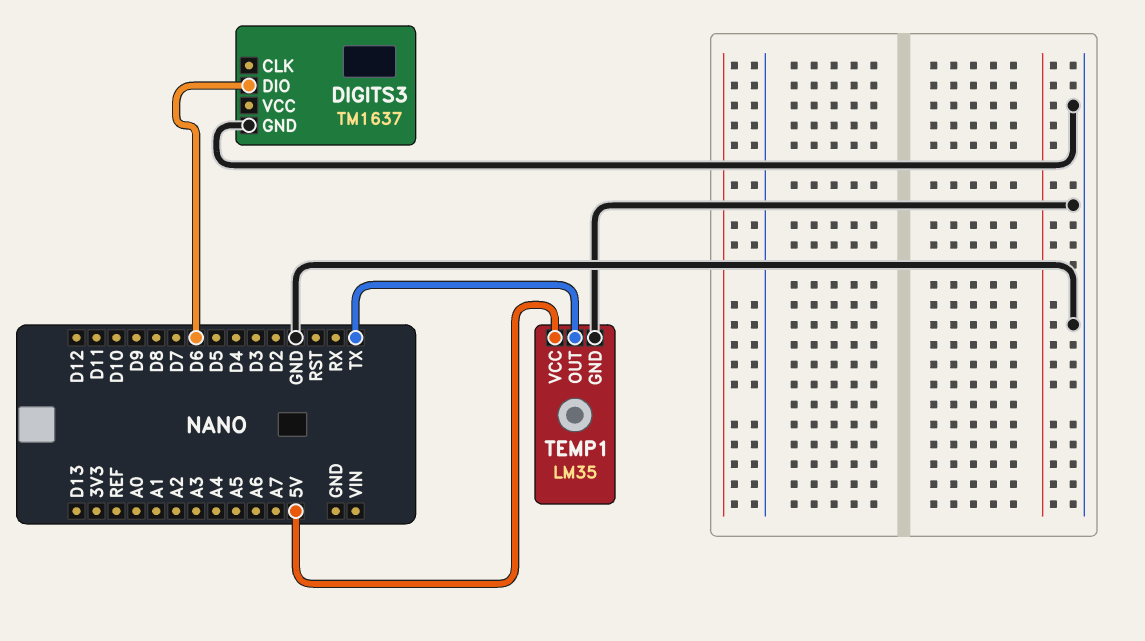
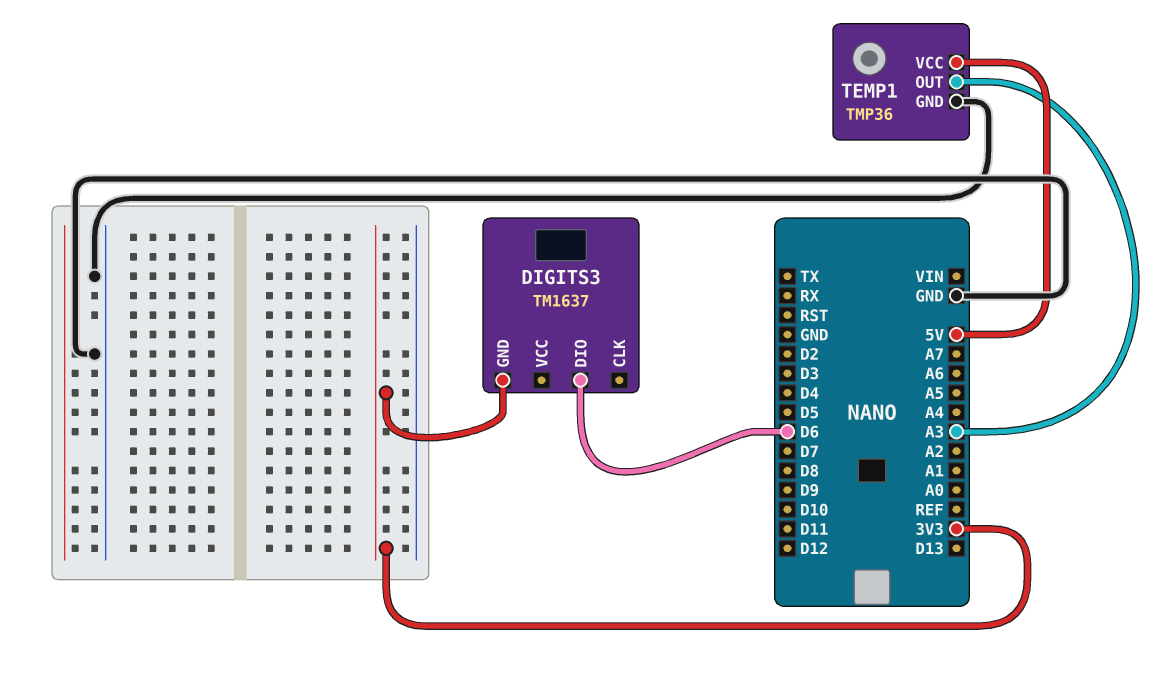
DIGITS3 pin GND: GND -> 3V3
TEMP1: LM35 -> TMP36
TEMP1 pin OUT: TX -> A3

